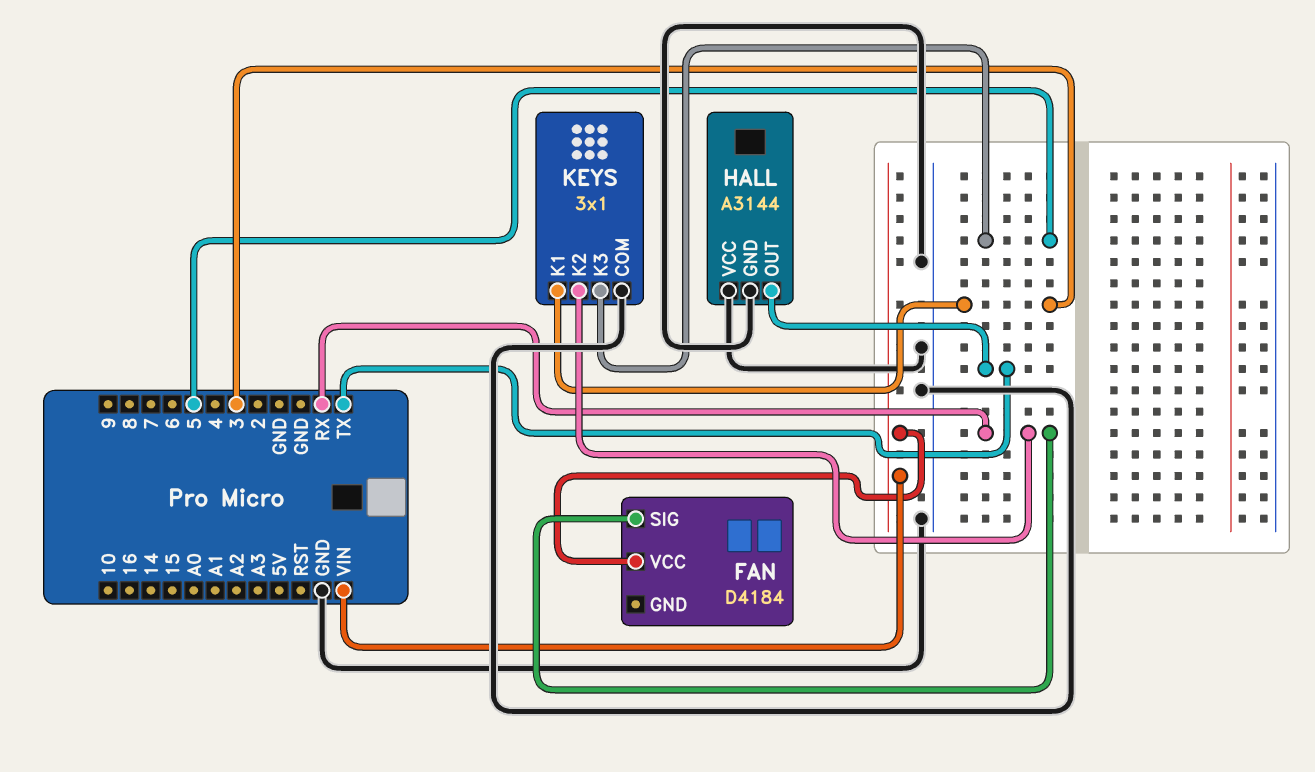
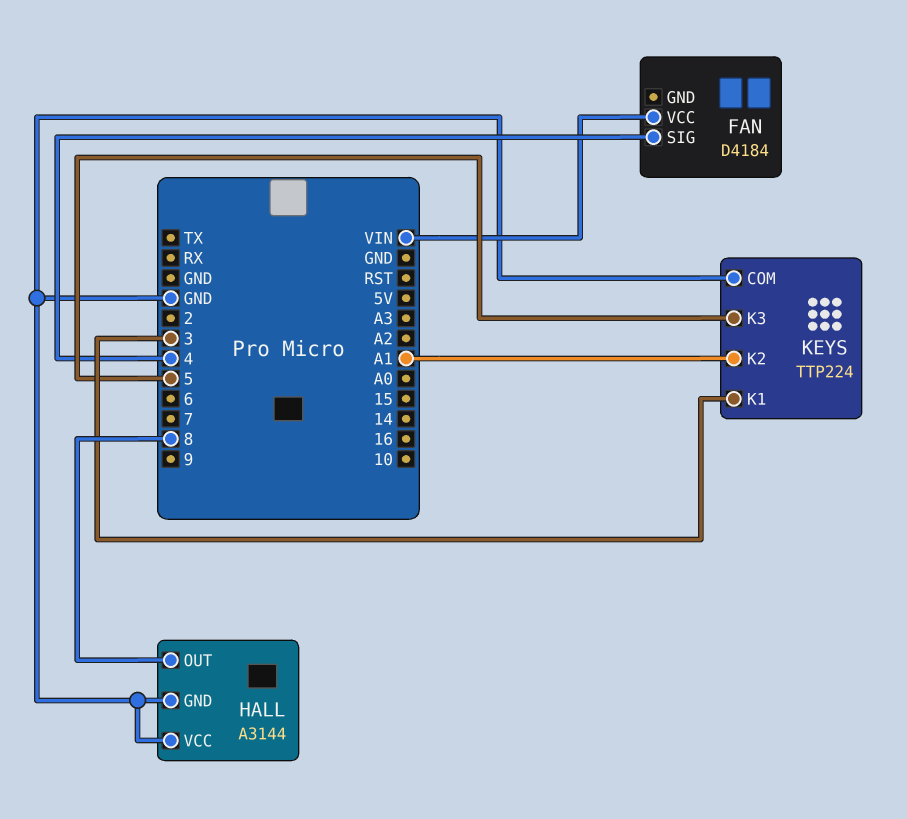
FAN pin SIG: RX -> 4
HALL pin OUT: TX -> 8
KEYS: 3x1 -> TTP224
KEYS pin K2: RX -> A1

